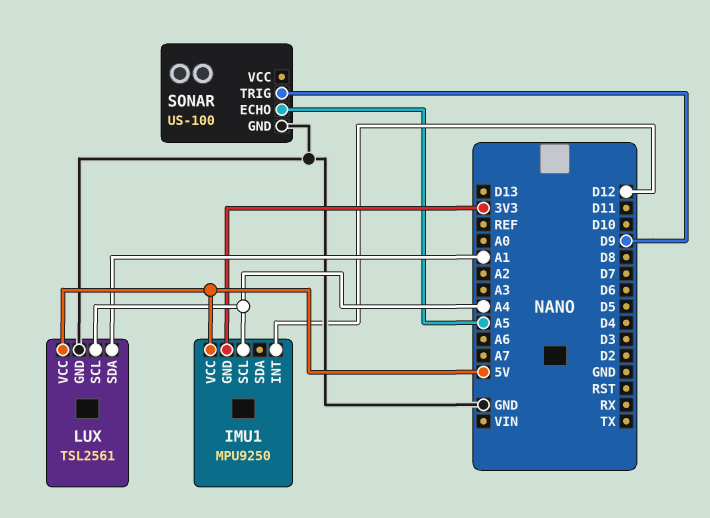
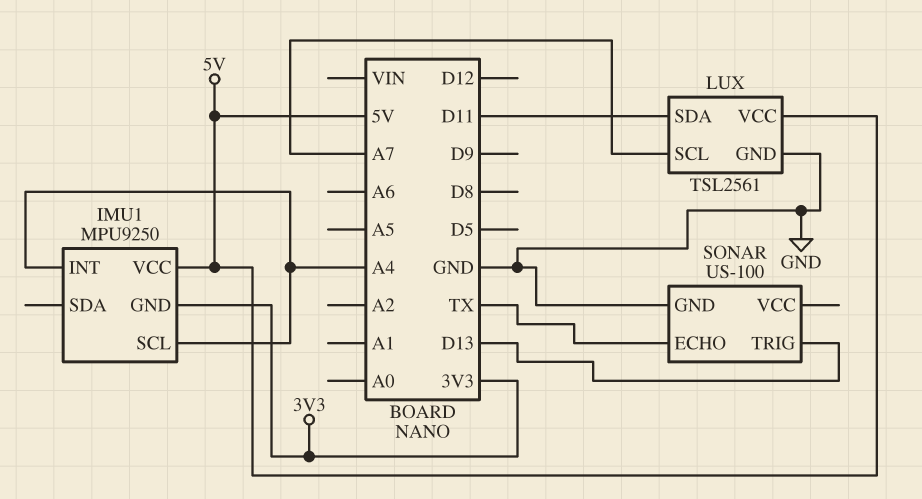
IMU1 pin INT: D12 -> A4
LUX pin SCL: A4 -> A7
LUX pin SDA: A1 -> D11
SONAR pin ECHO: A5 -> TX
SONAR pin TRIG: D9 -> D13

